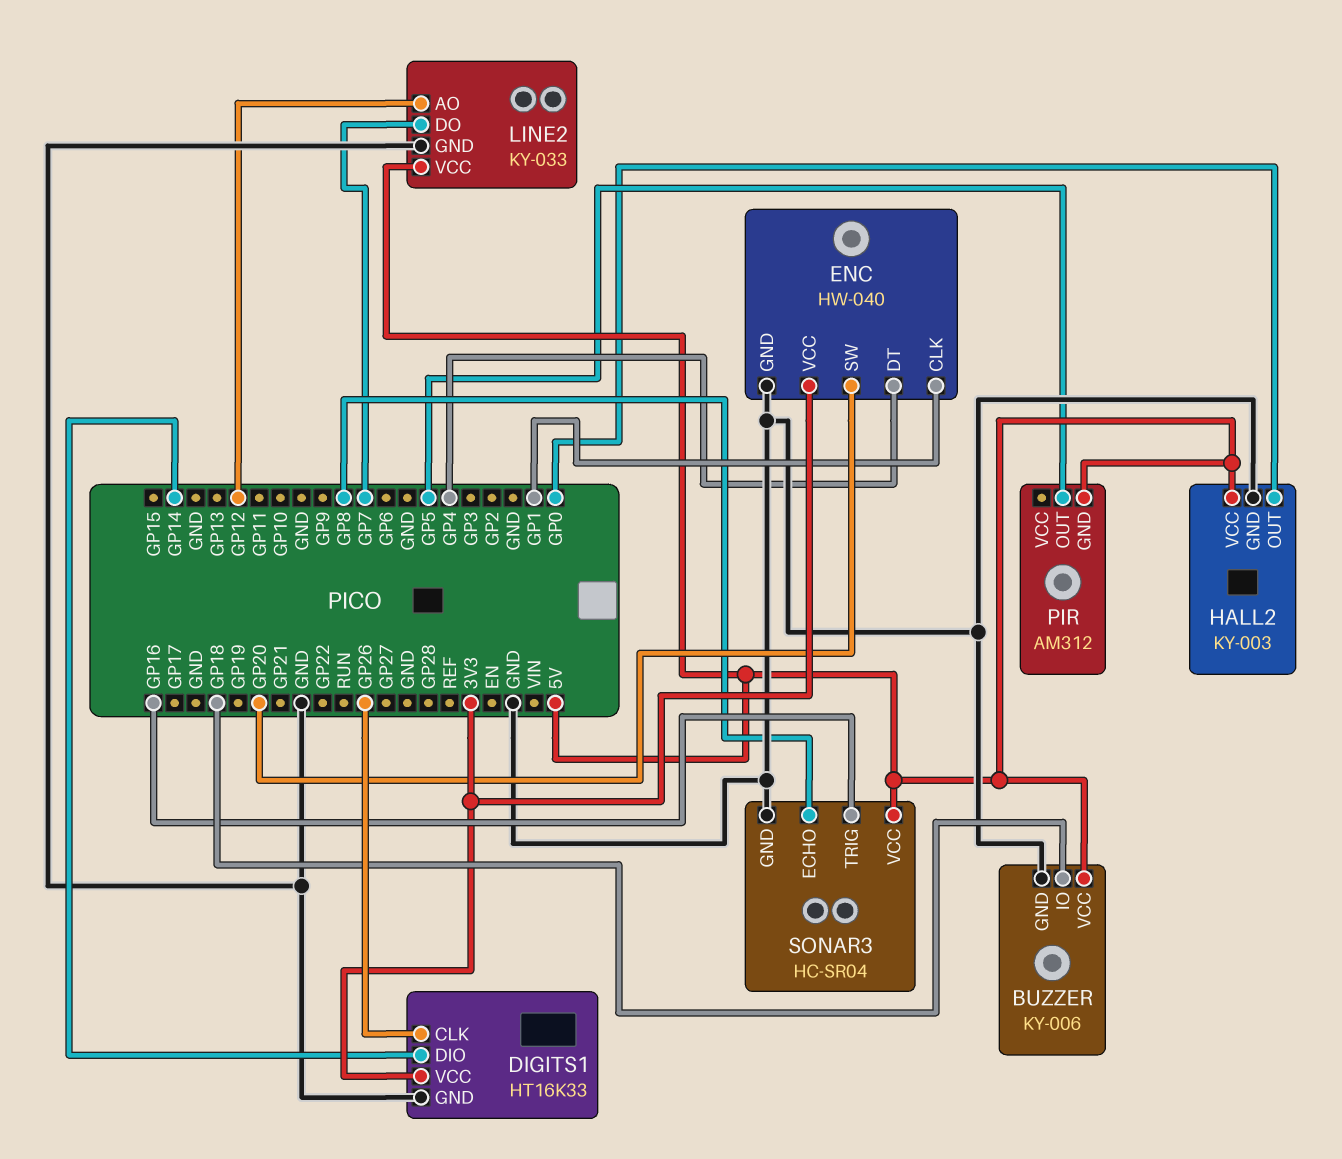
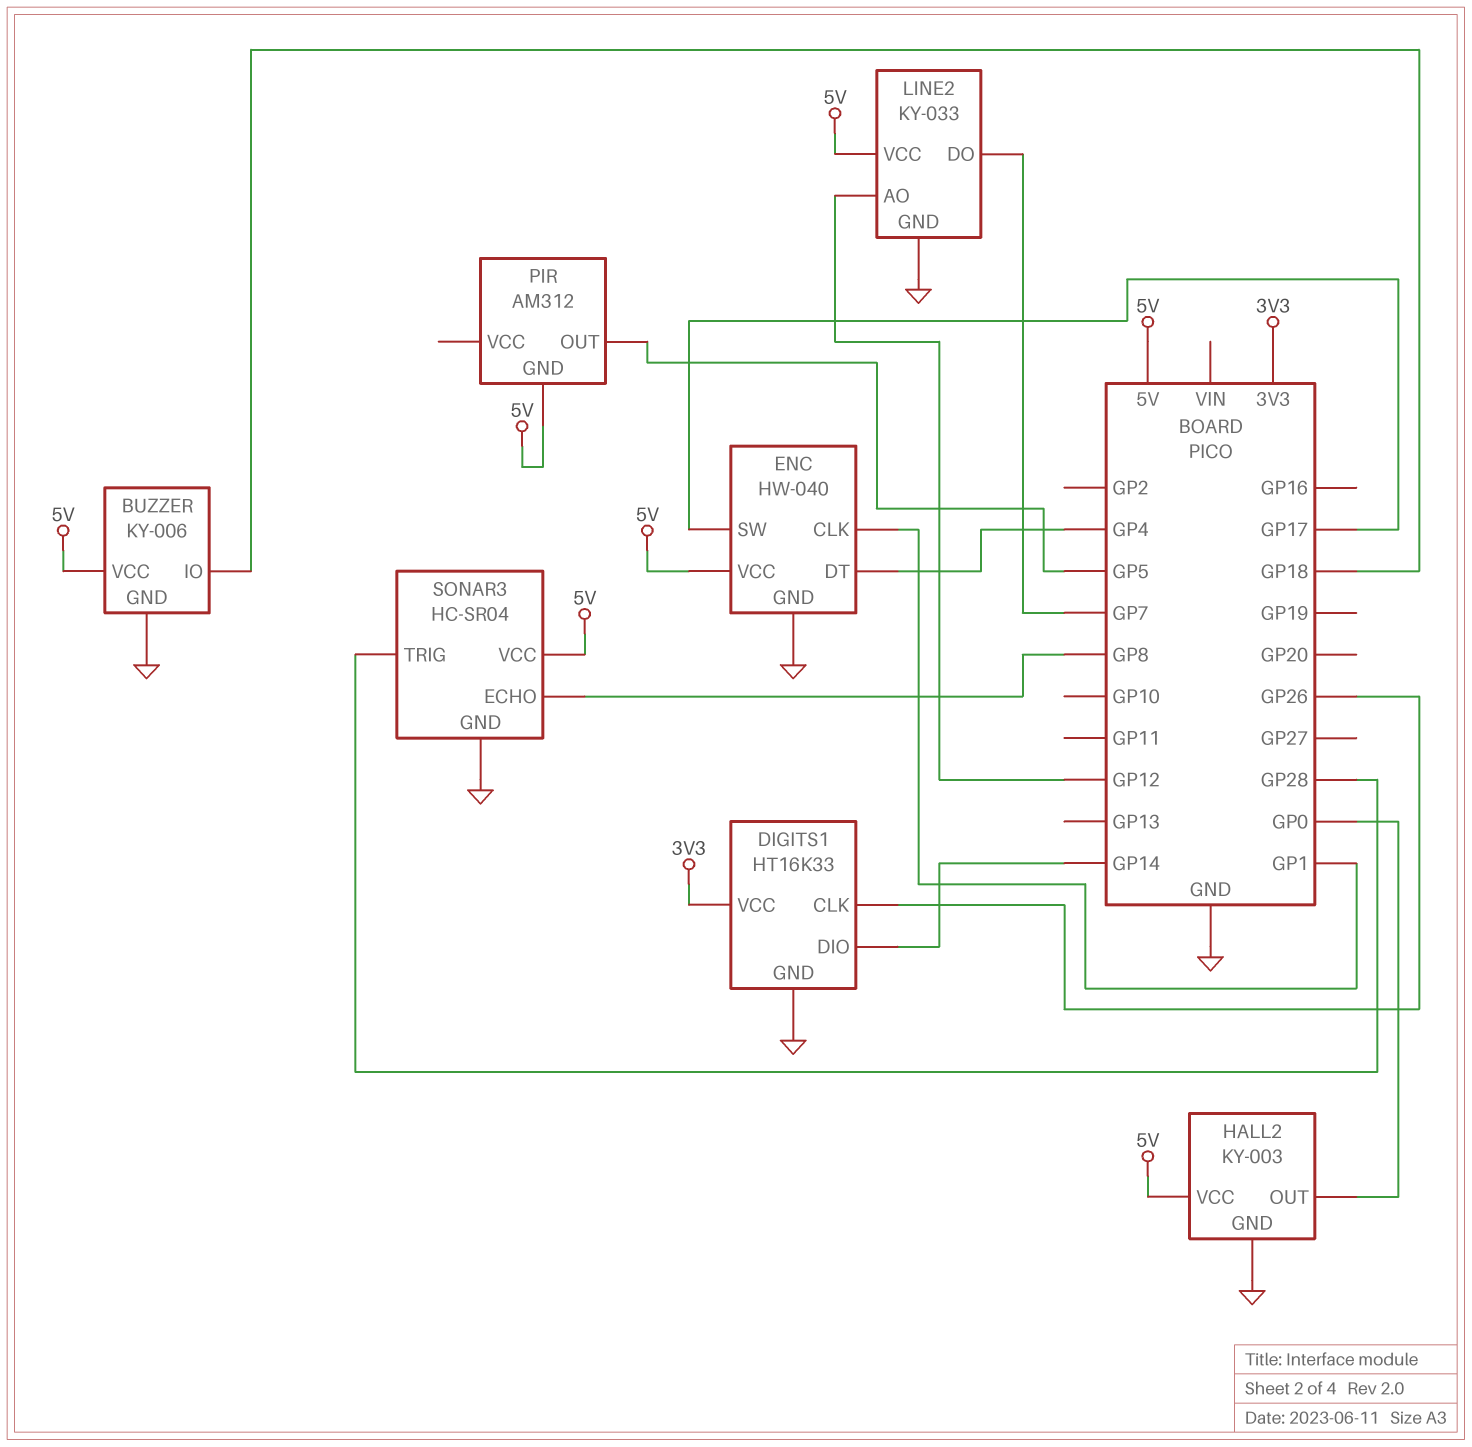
ENC pin SW: GP20 -> GP17
ENC pin VCC: 3V3 -> 5V
SONAR3 pin TRIG: GP16 -> GP28

